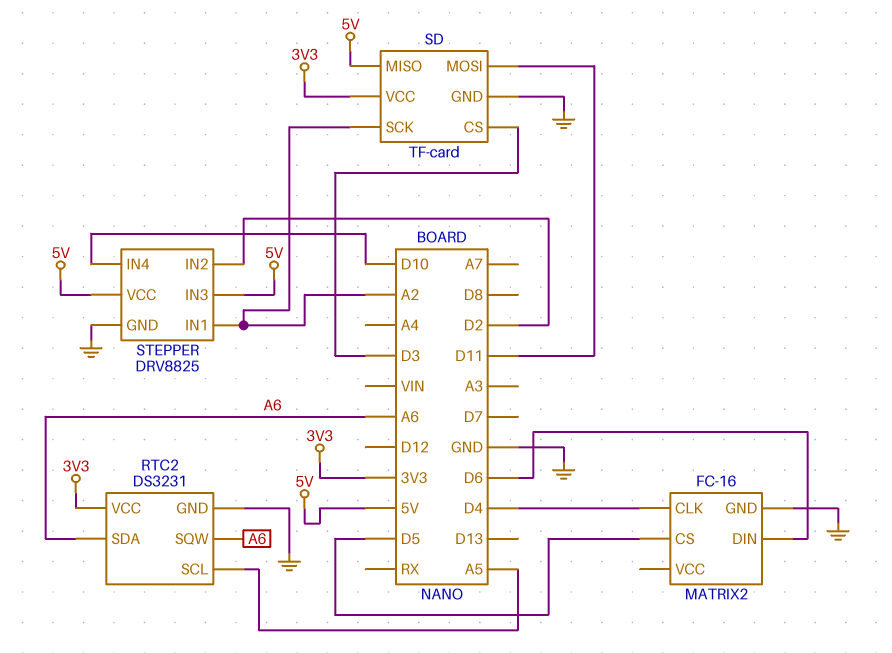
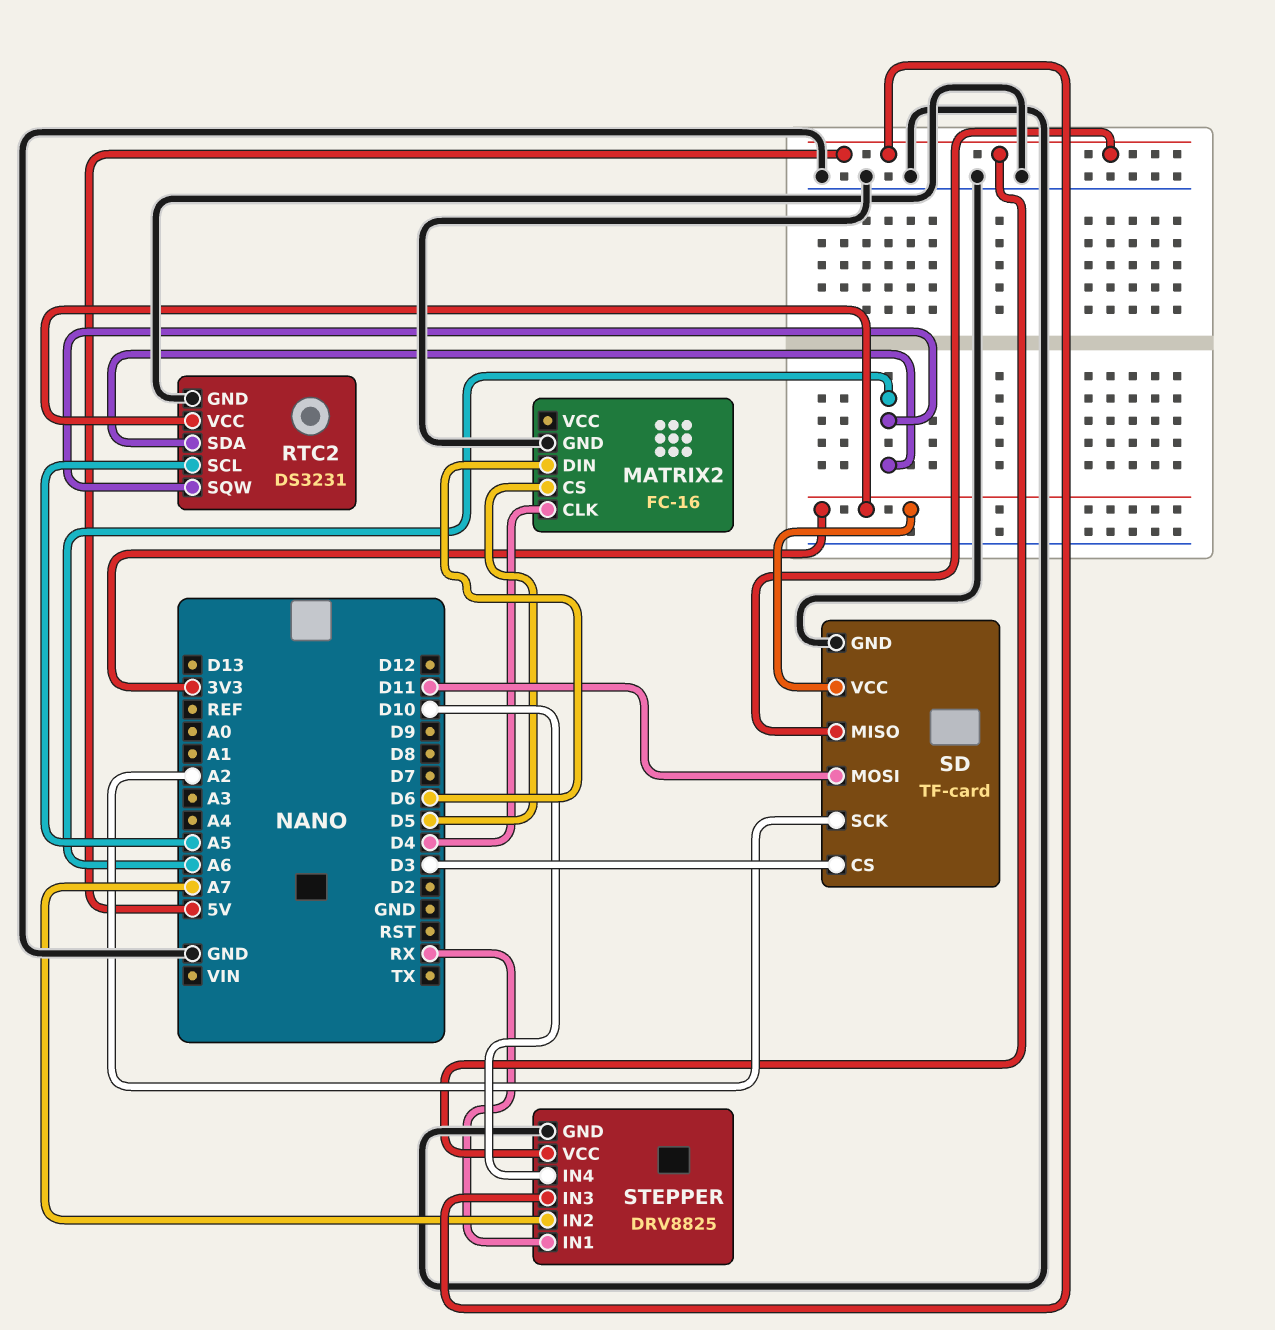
STEPPER pin IN1: A2 -> RX
STEPPER pin IN2: D2 -> A7

